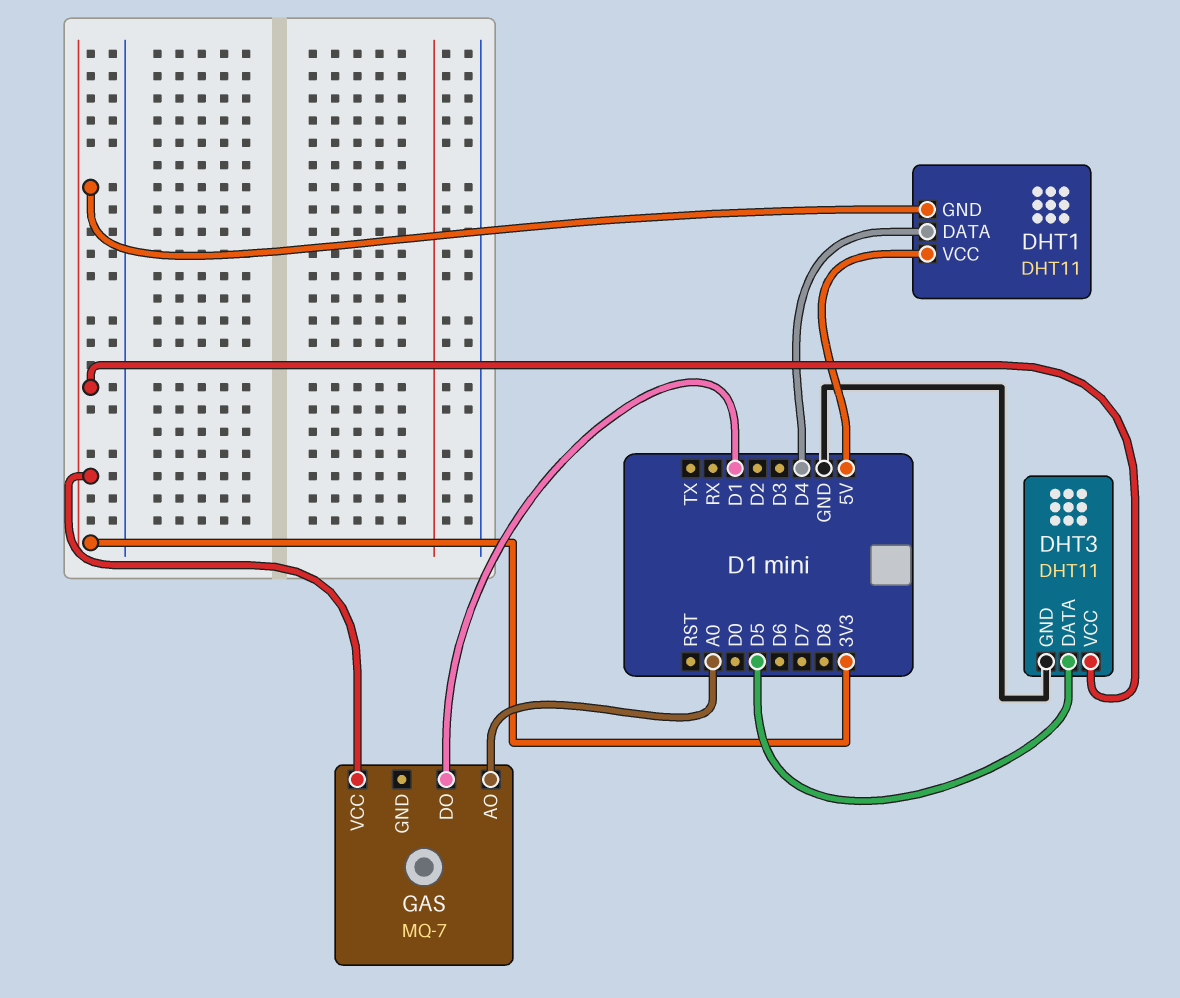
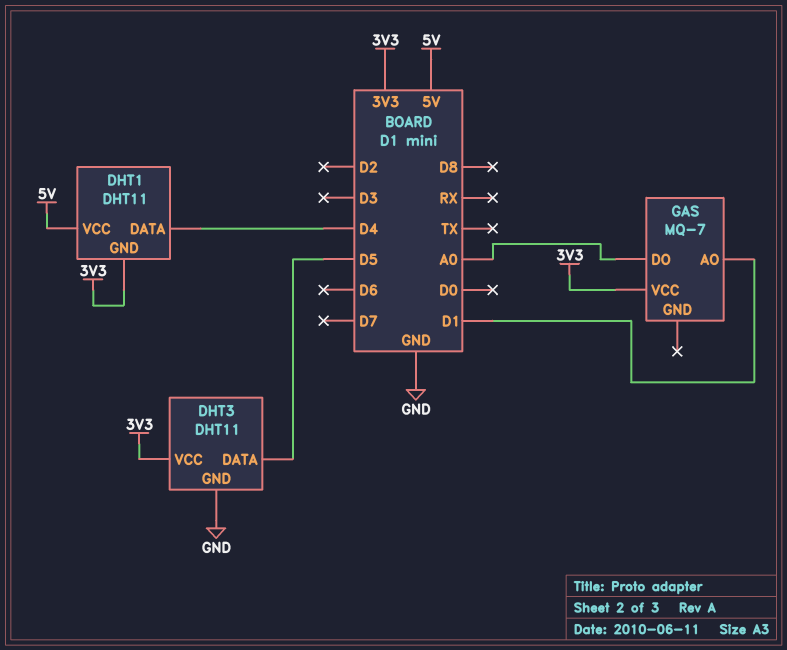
GAS pin AO: A0 -> D1
GAS pin DO: D1 -> A0

